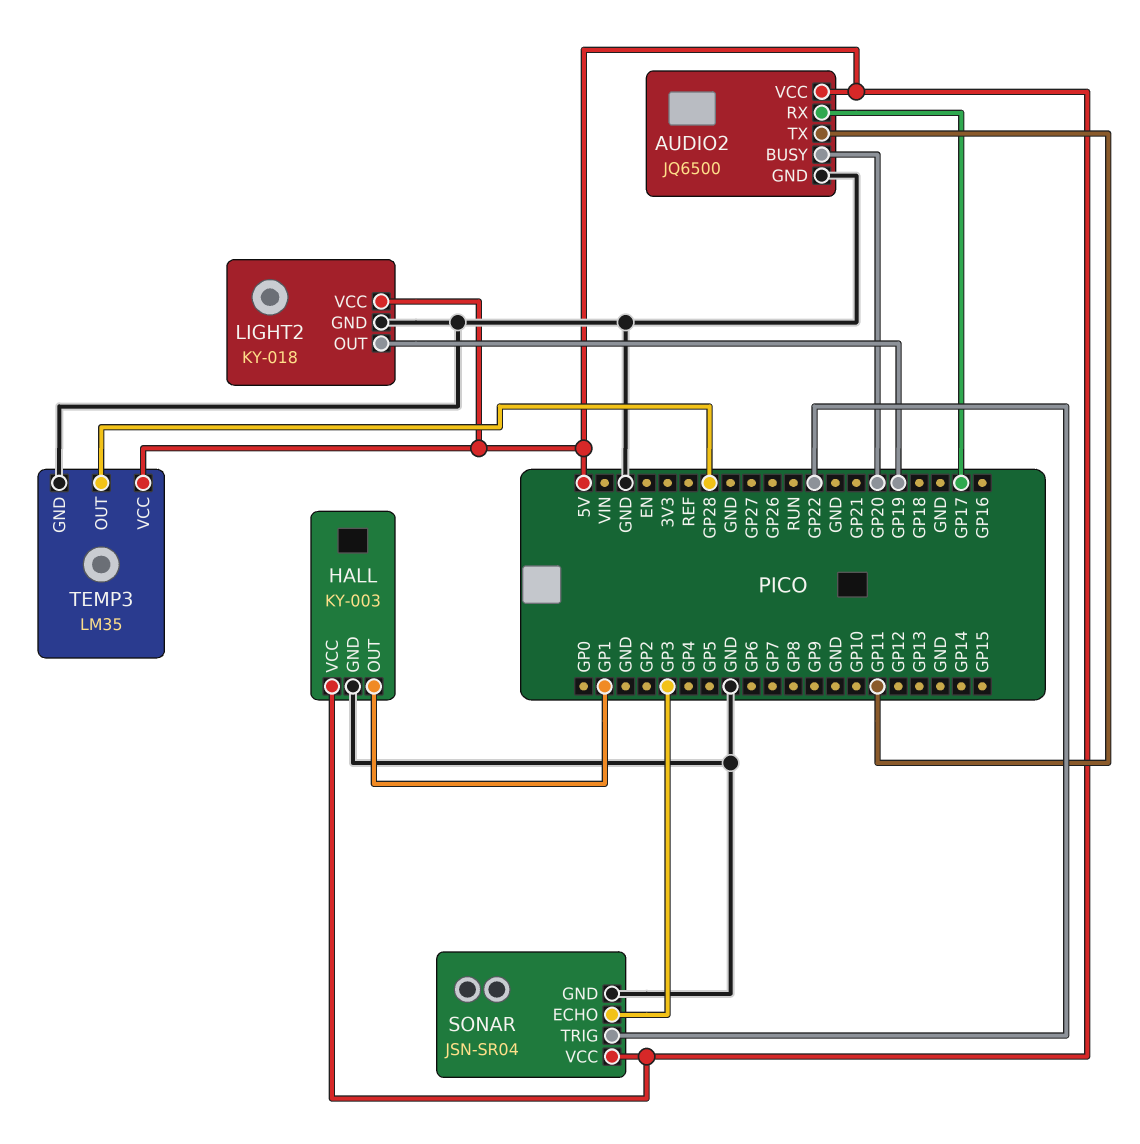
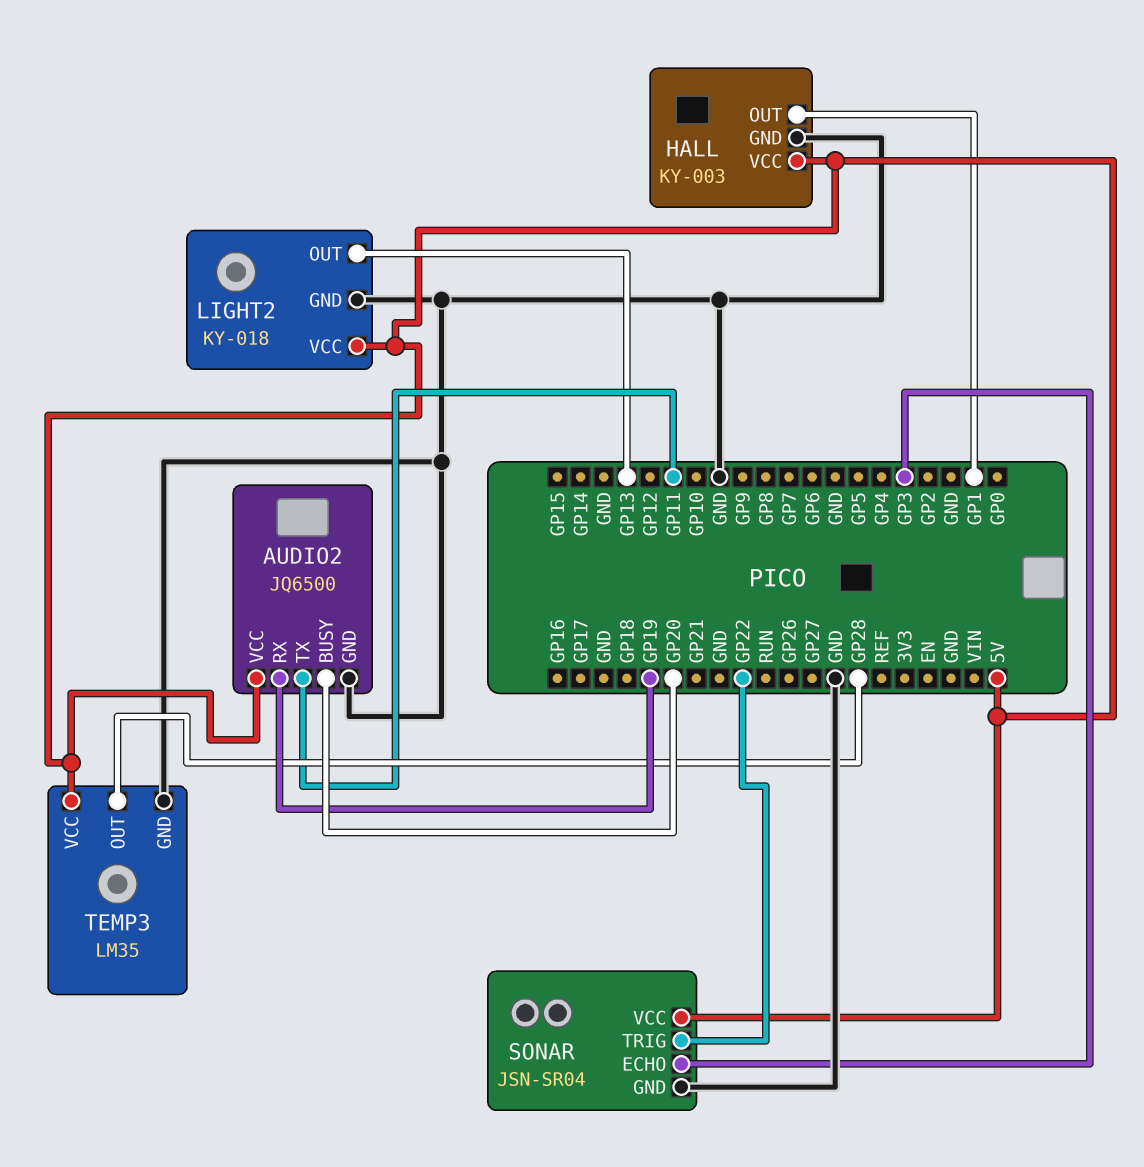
AUDIO2 pin RX: GP17 -> GP19
LIGHT2 pin OUT: GP19 -> GP13

